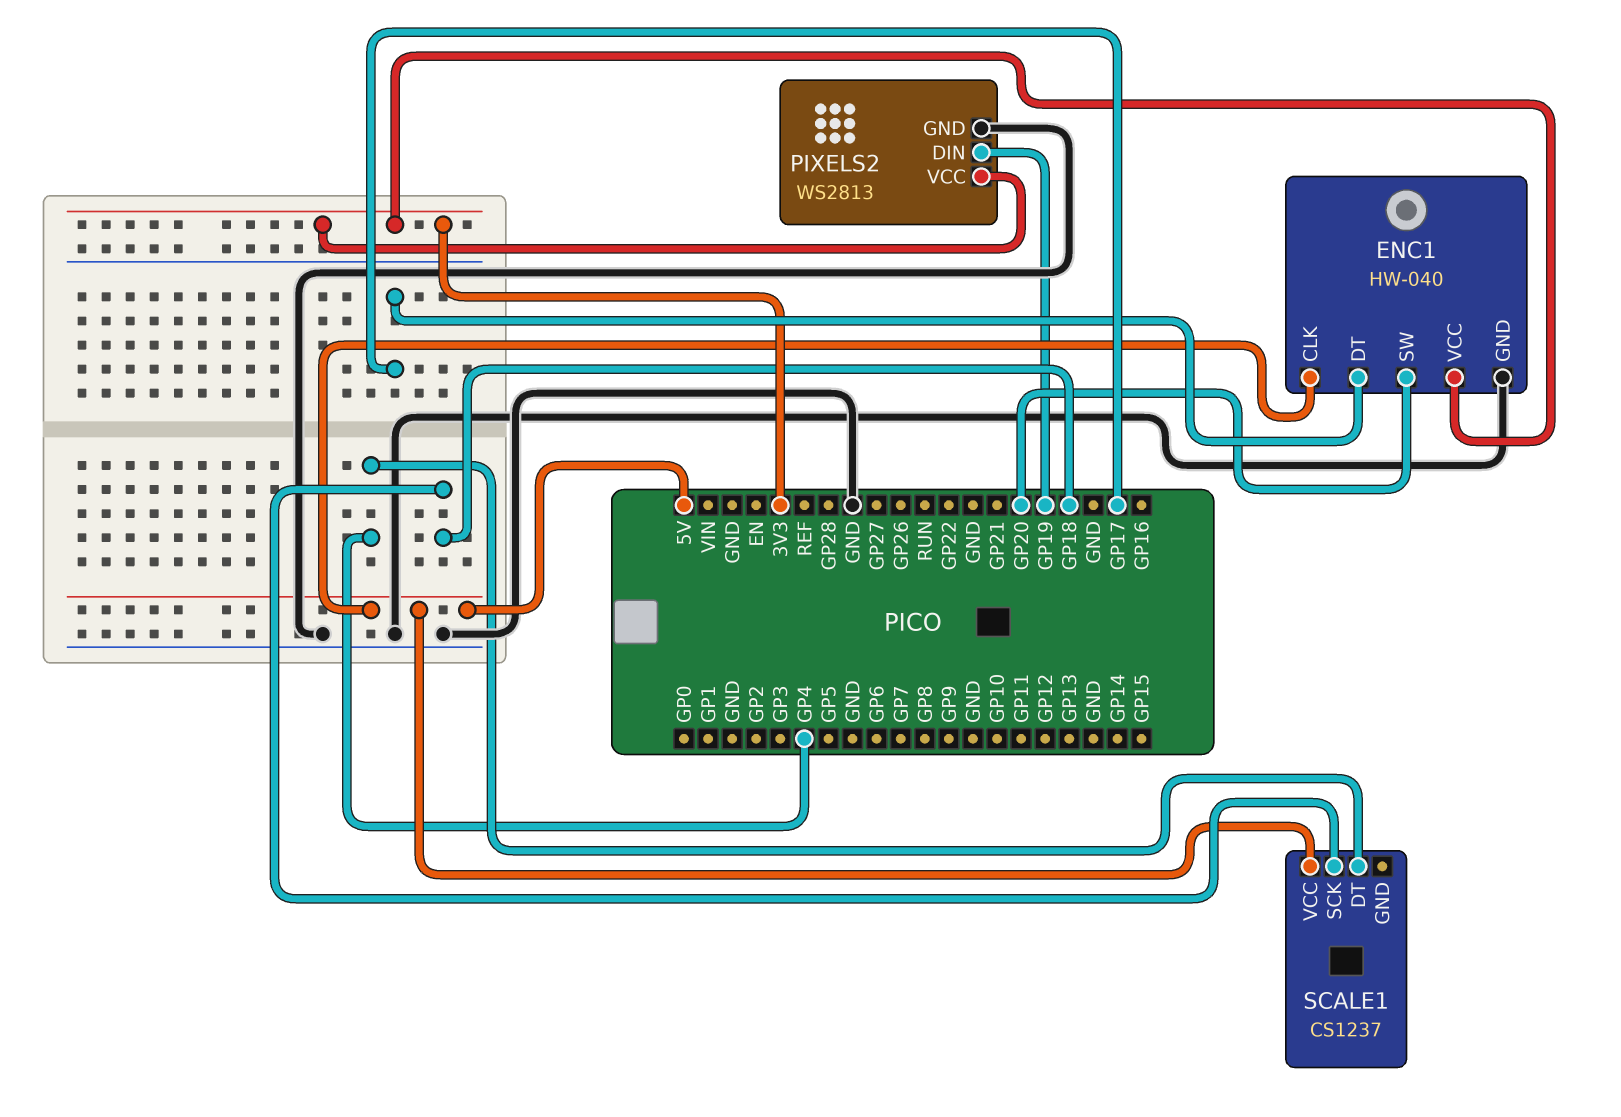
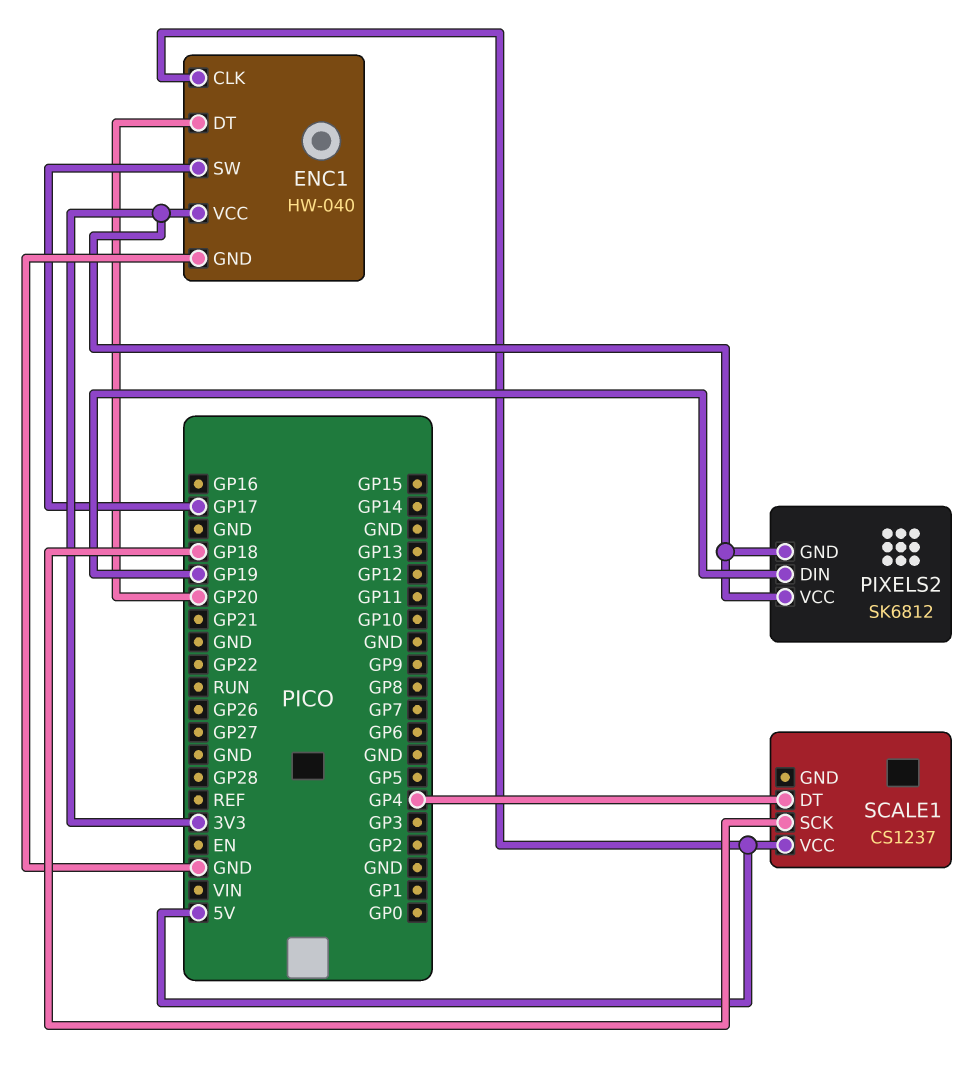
ENC1 pin DT: GP17 -> GP20
ENC1 pin SW: GP20 -> GP17
PIXELS2: WS2813 -> SK6812
PIXELS2 pin GND: GND -> 3V3

